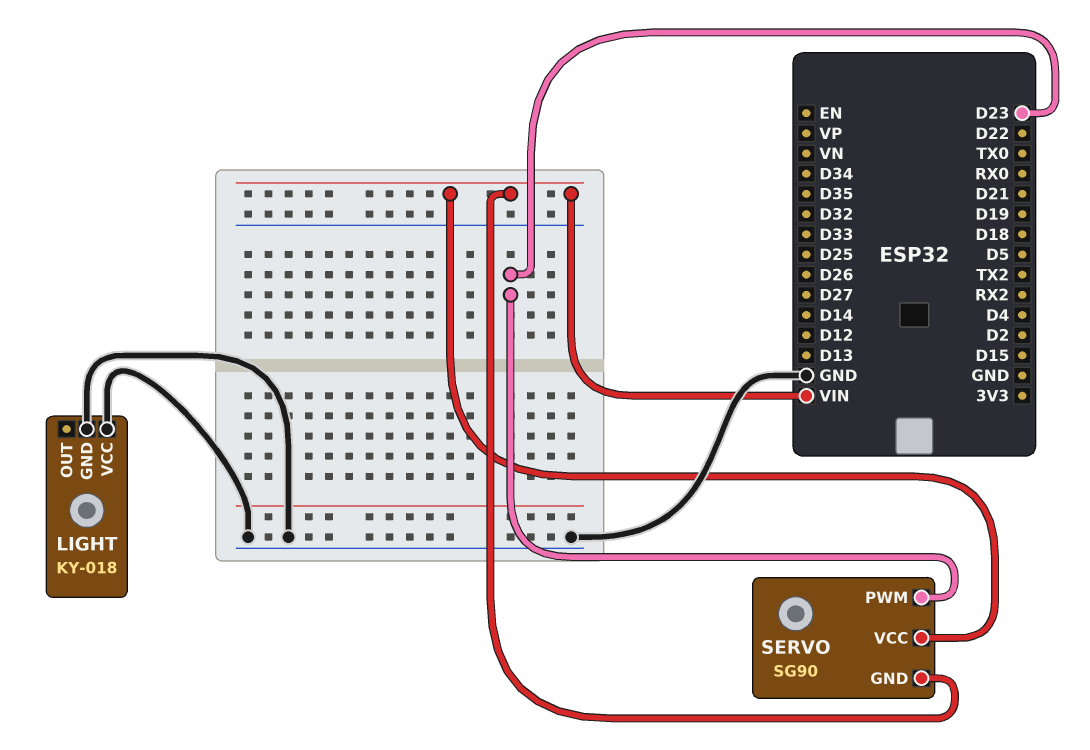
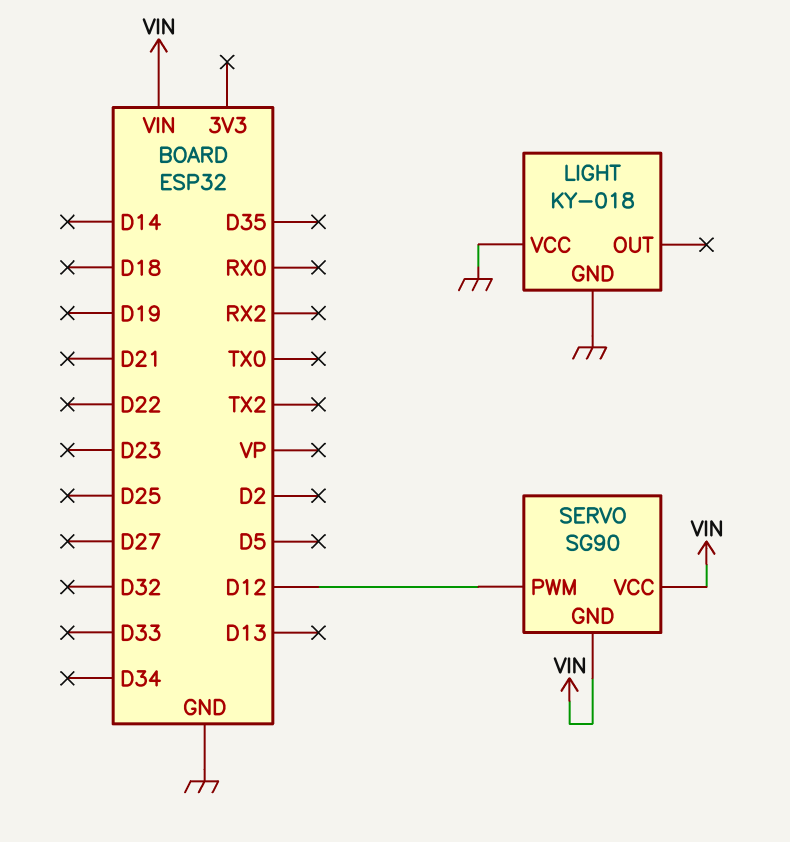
SERVO pin PWM: D23 -> D12

